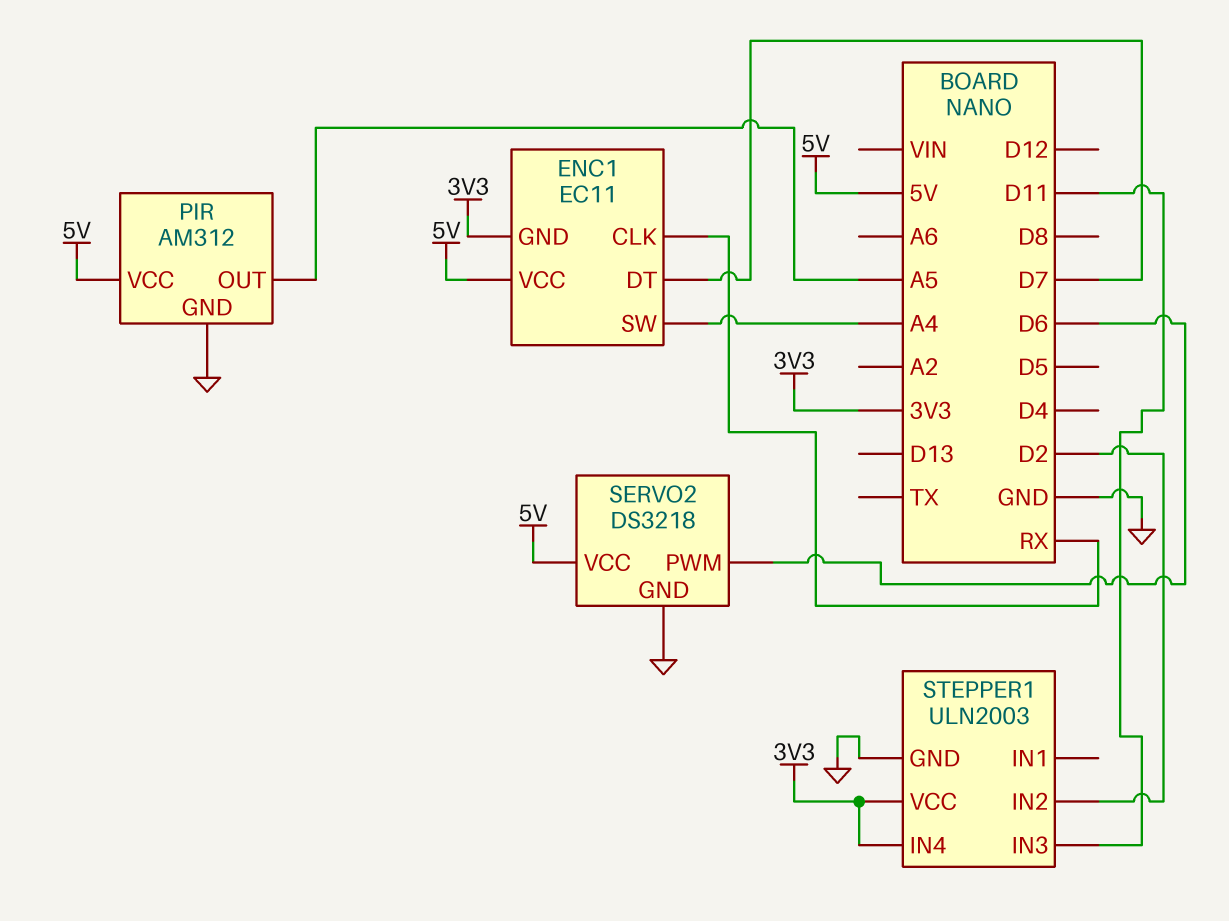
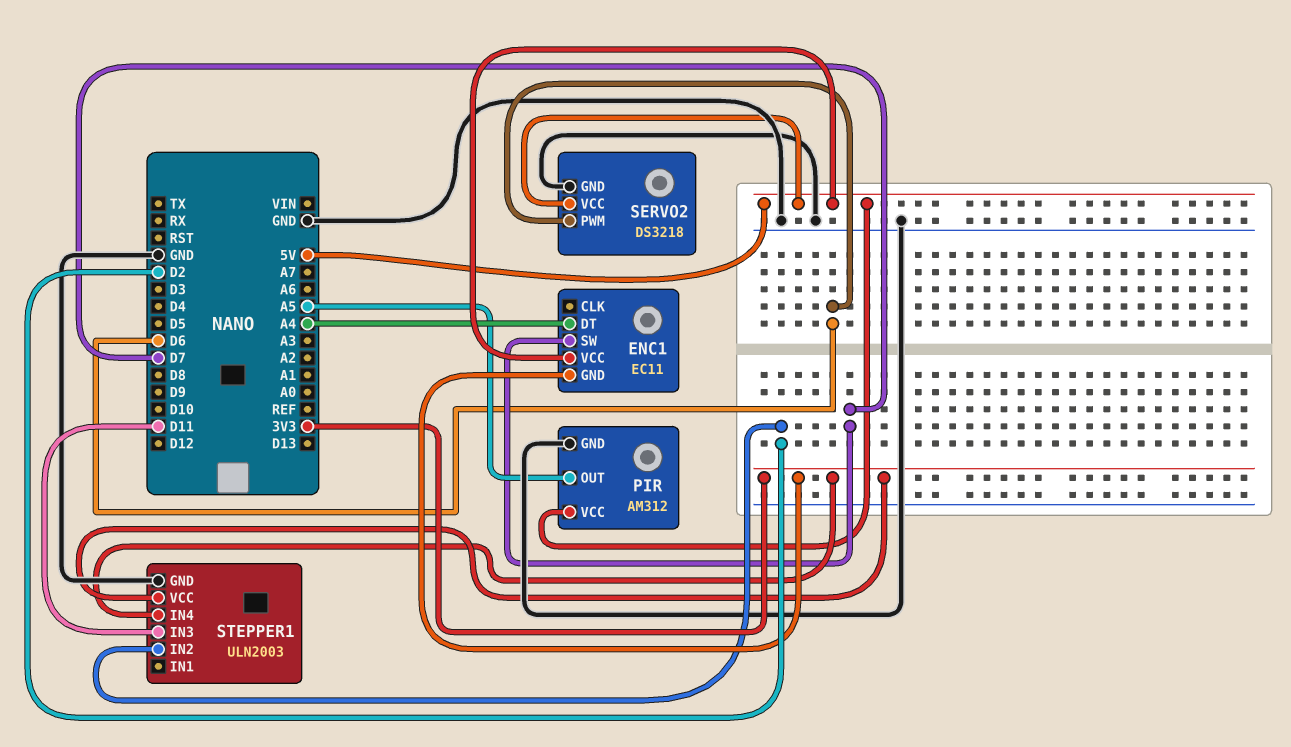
ENC1 pin CLK: RX -> none
ENC1 pin DT: D7 -> A4
ENC1 pin SW: A4 -> D7

